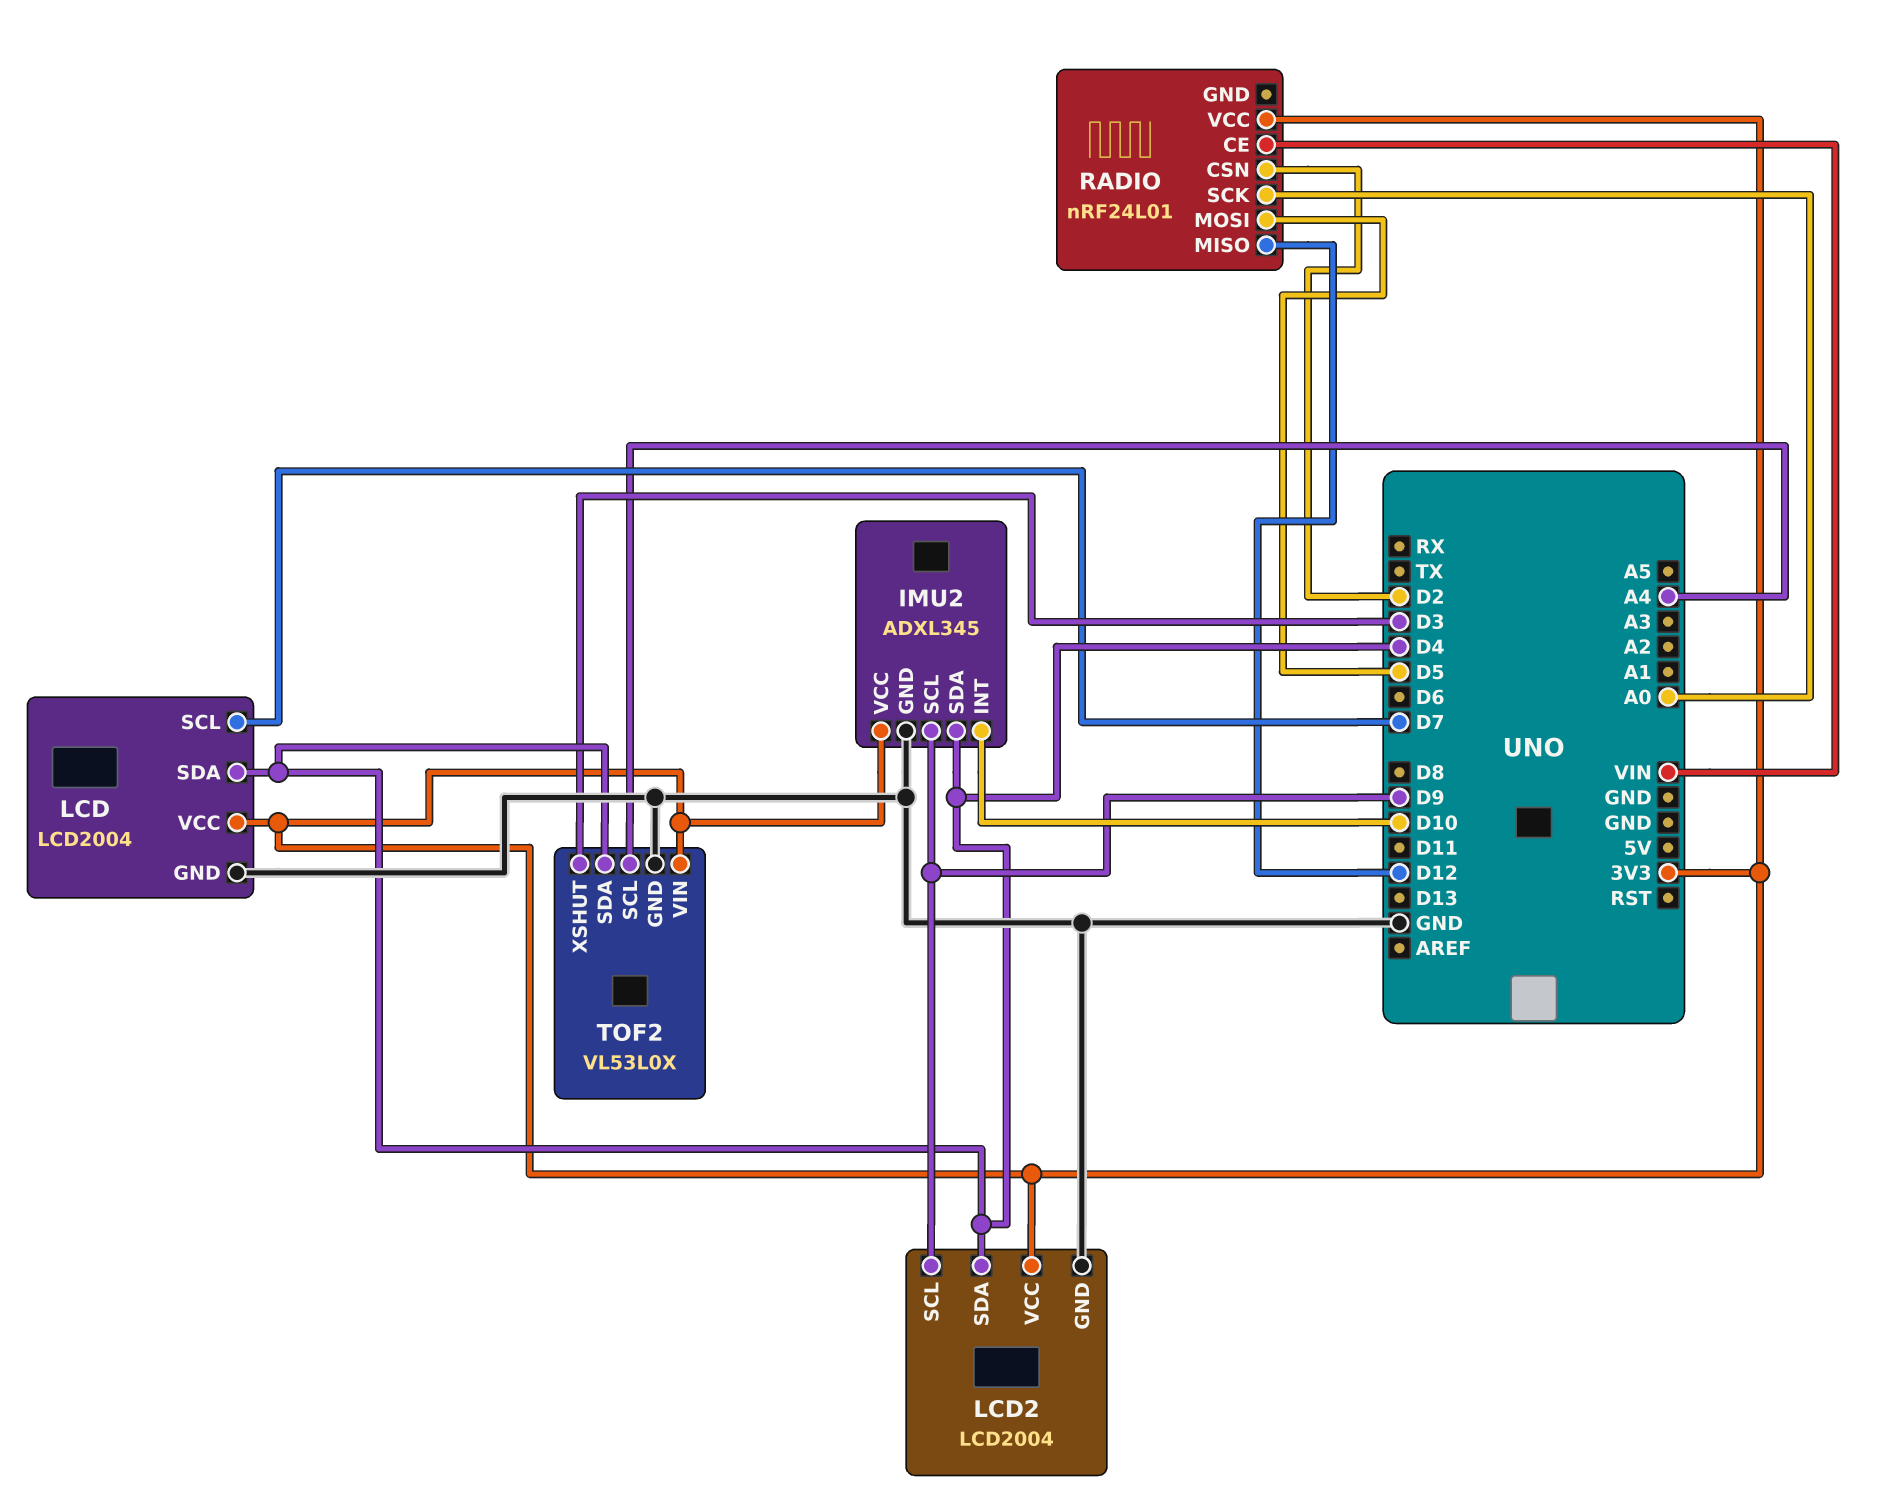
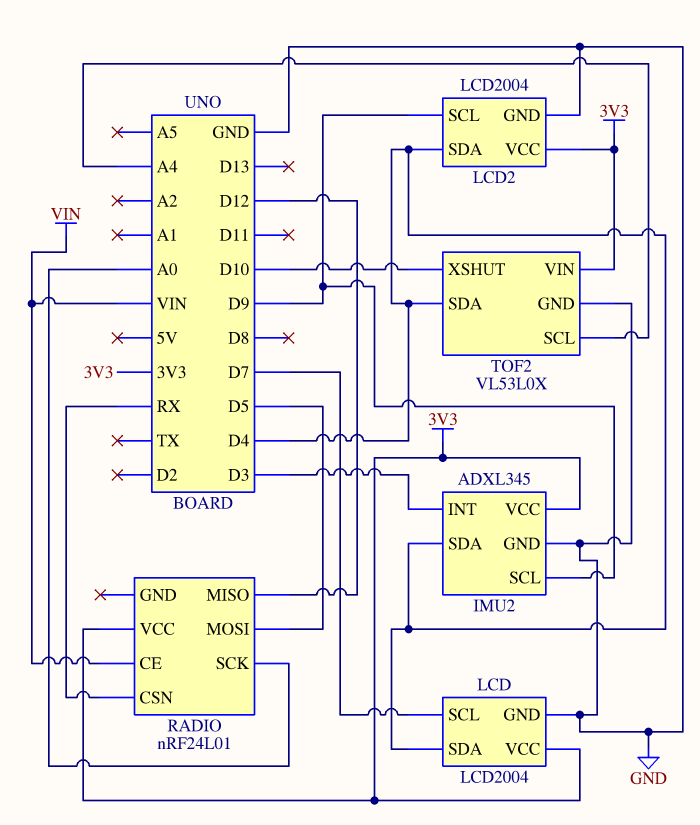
IMU2 pin INT: D10 -> D3
RADIO pin CSN: D2 -> RX
TOF2 pin XSHUT: D3 -> D10

